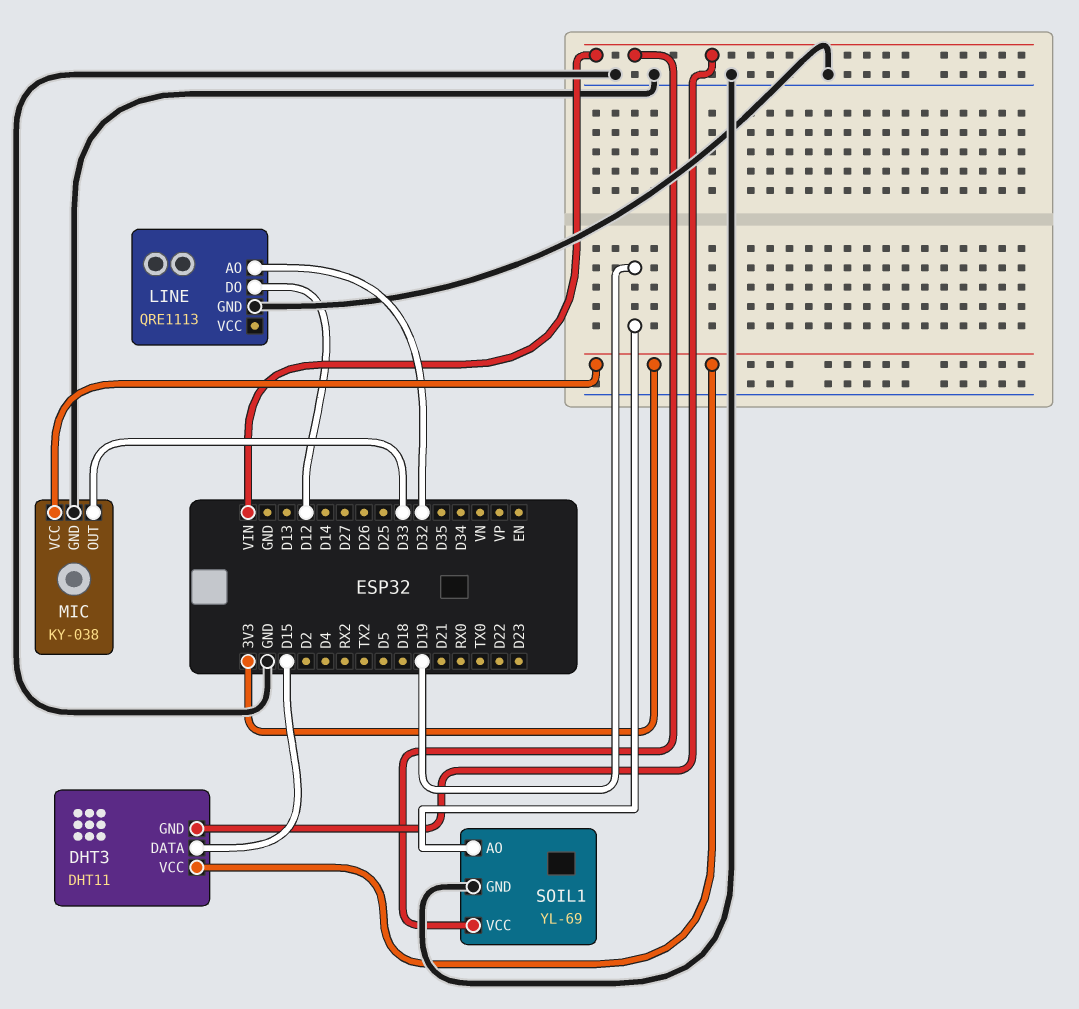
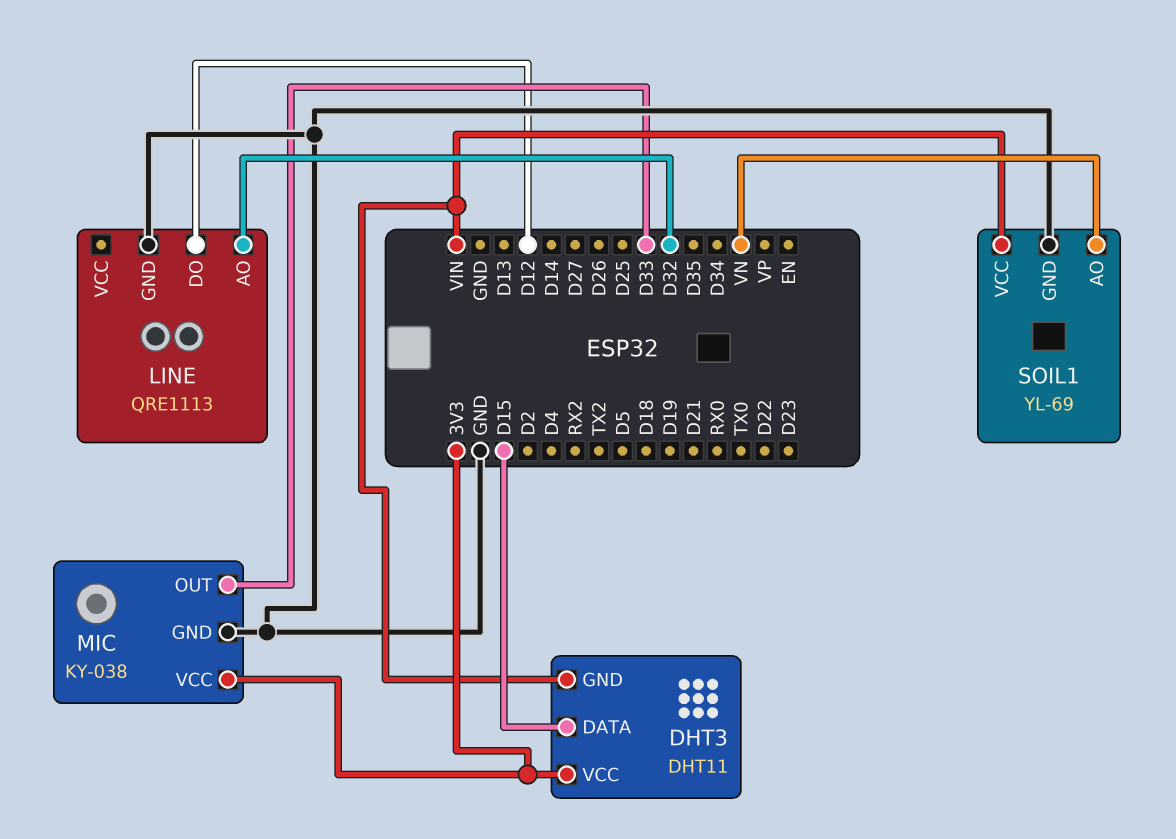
SOIL1 pin AO: D19 -> VN

